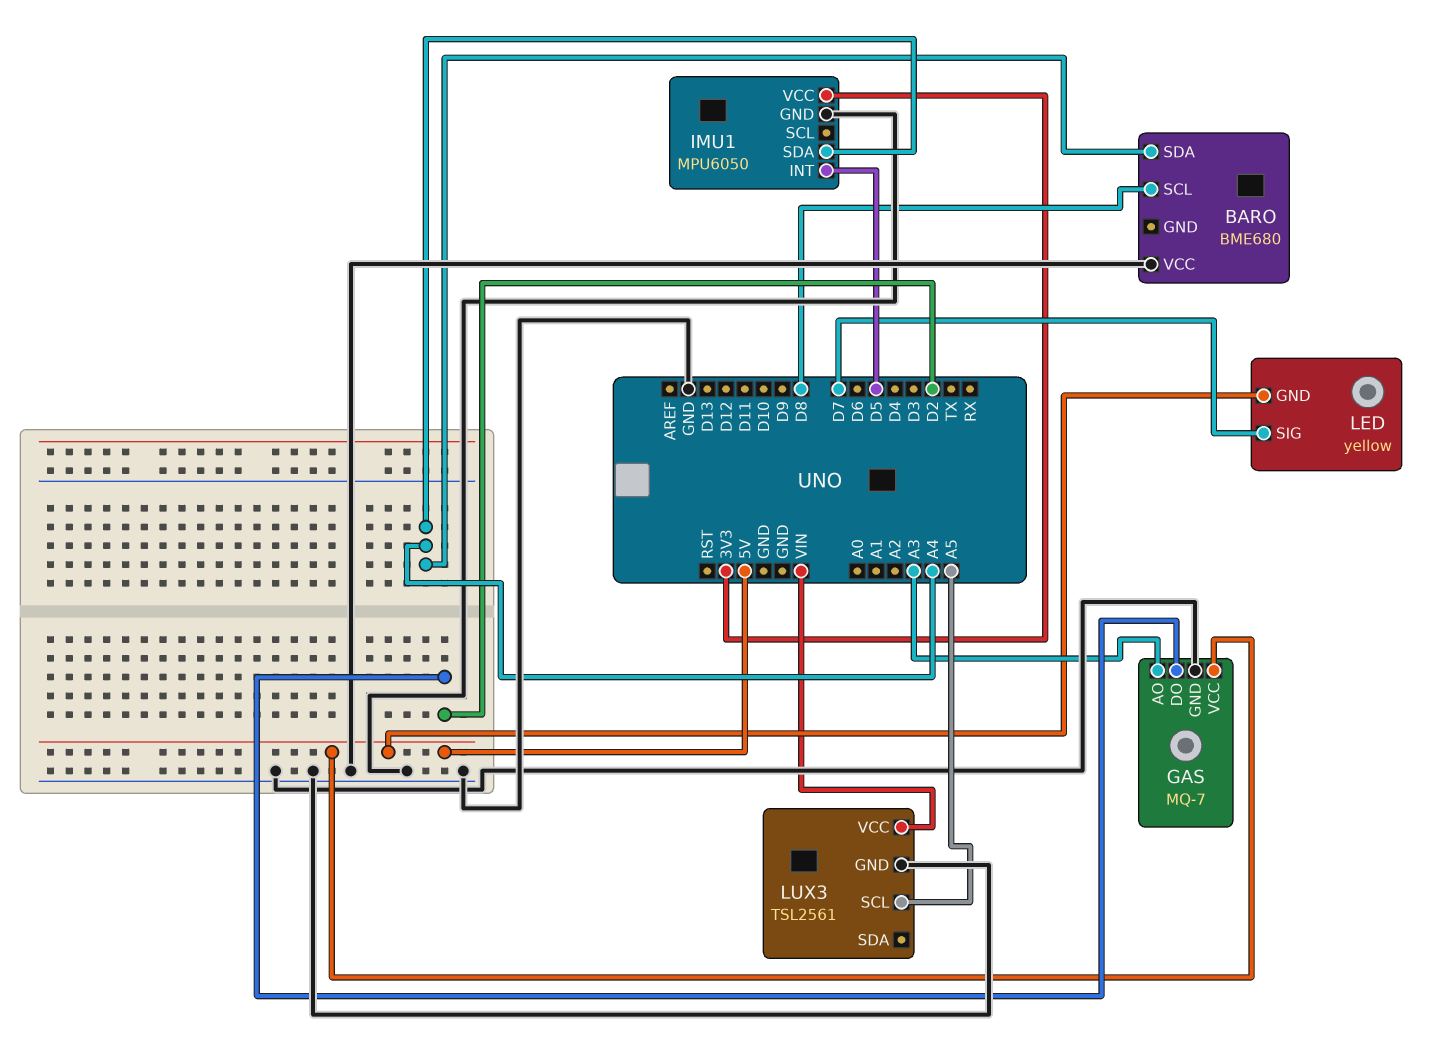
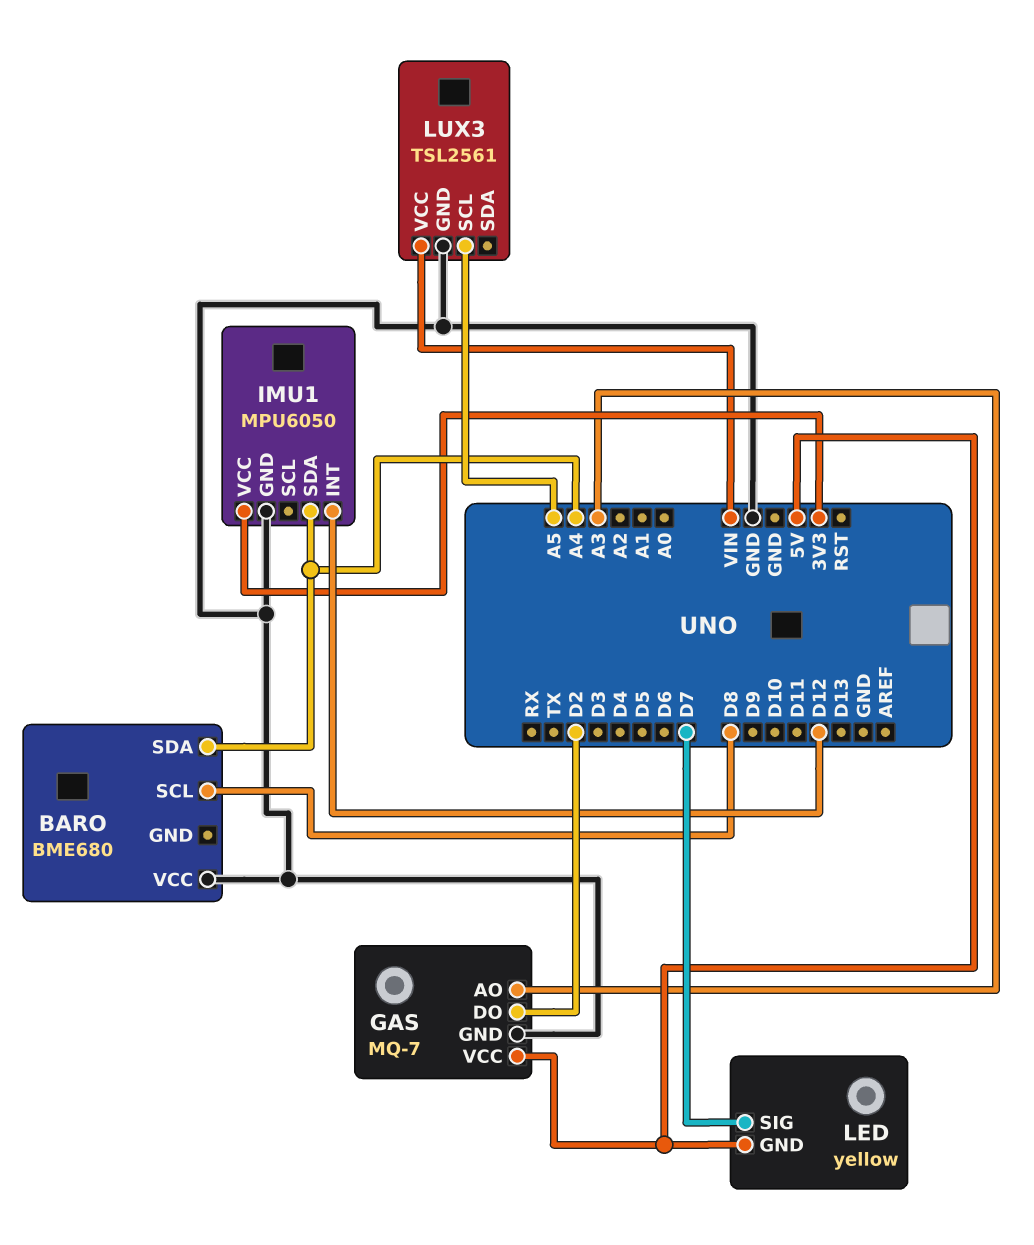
IMU1 pin INT: D5 -> D12

